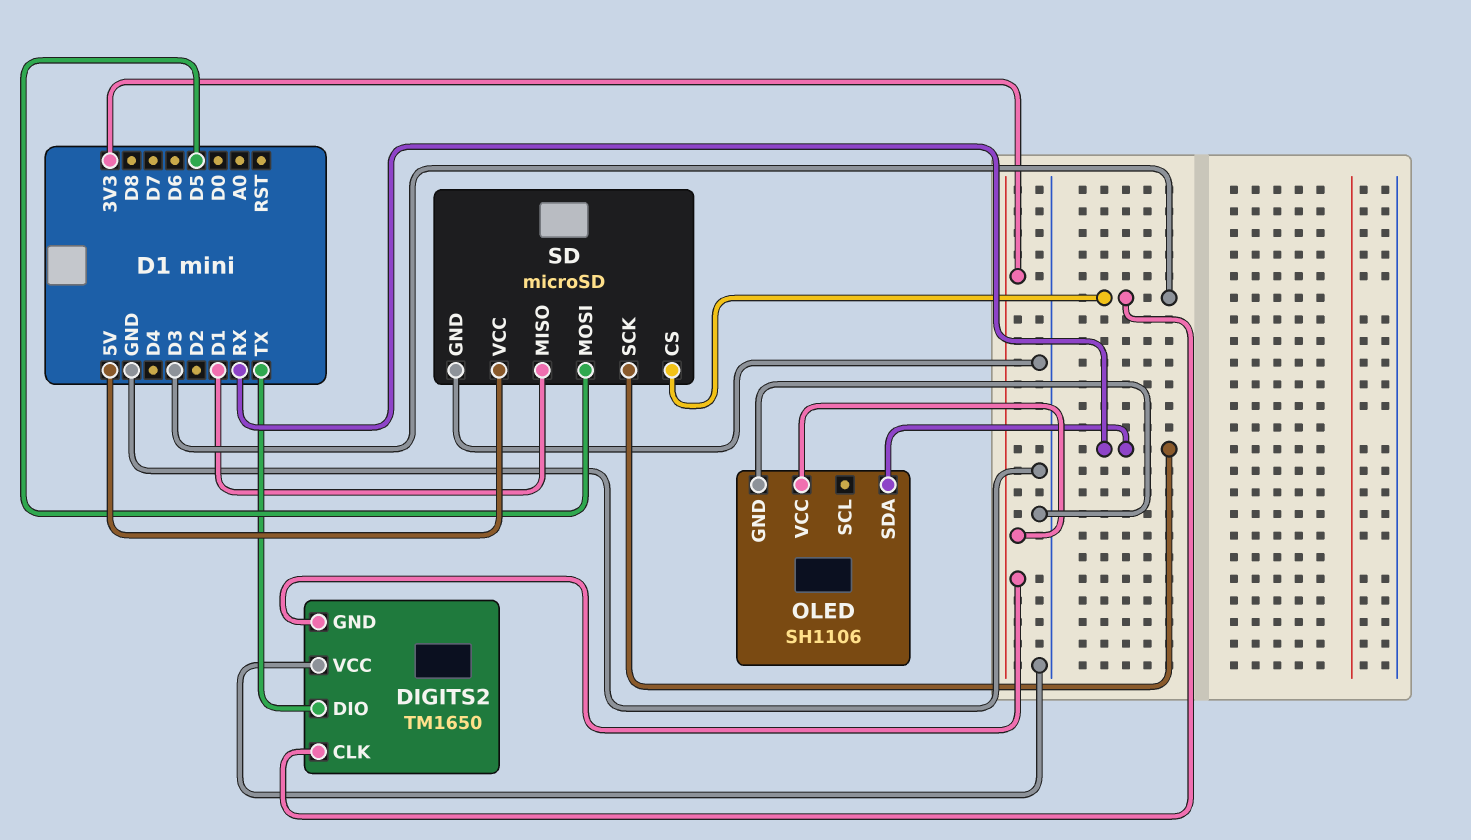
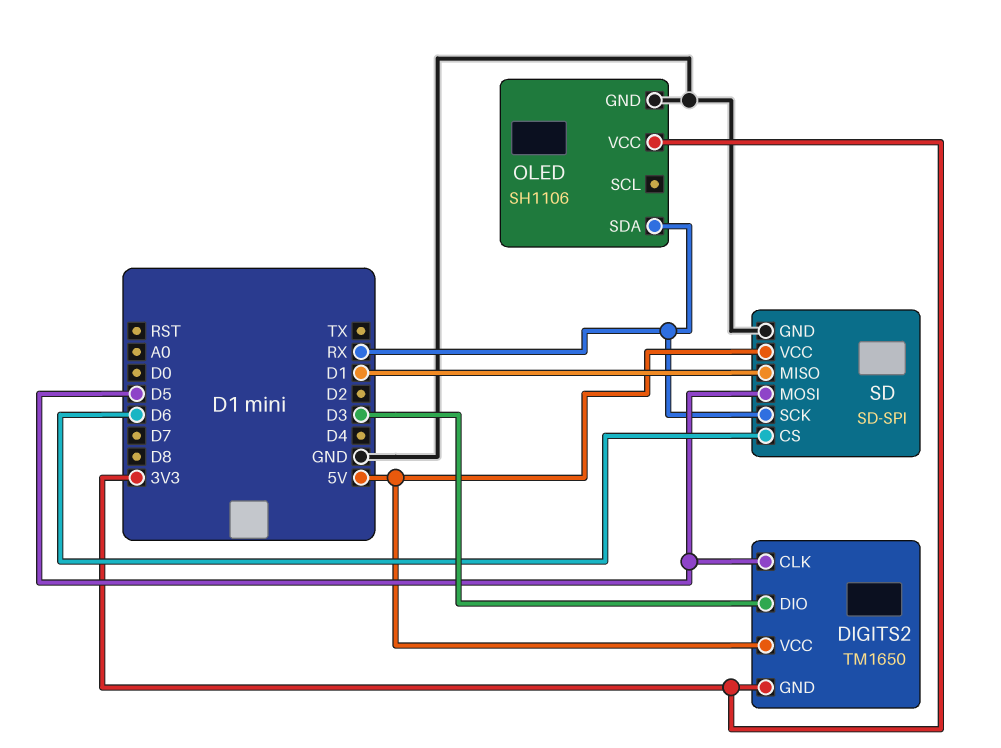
DIGITS2 pin CLK: D3 -> D5
DIGITS2 pin DIO: TX -> D3
DIGITS2 pin VCC: GND -> 5V
SD: microSD -> SD-SPI
SD pin CS: D3 -> D6

